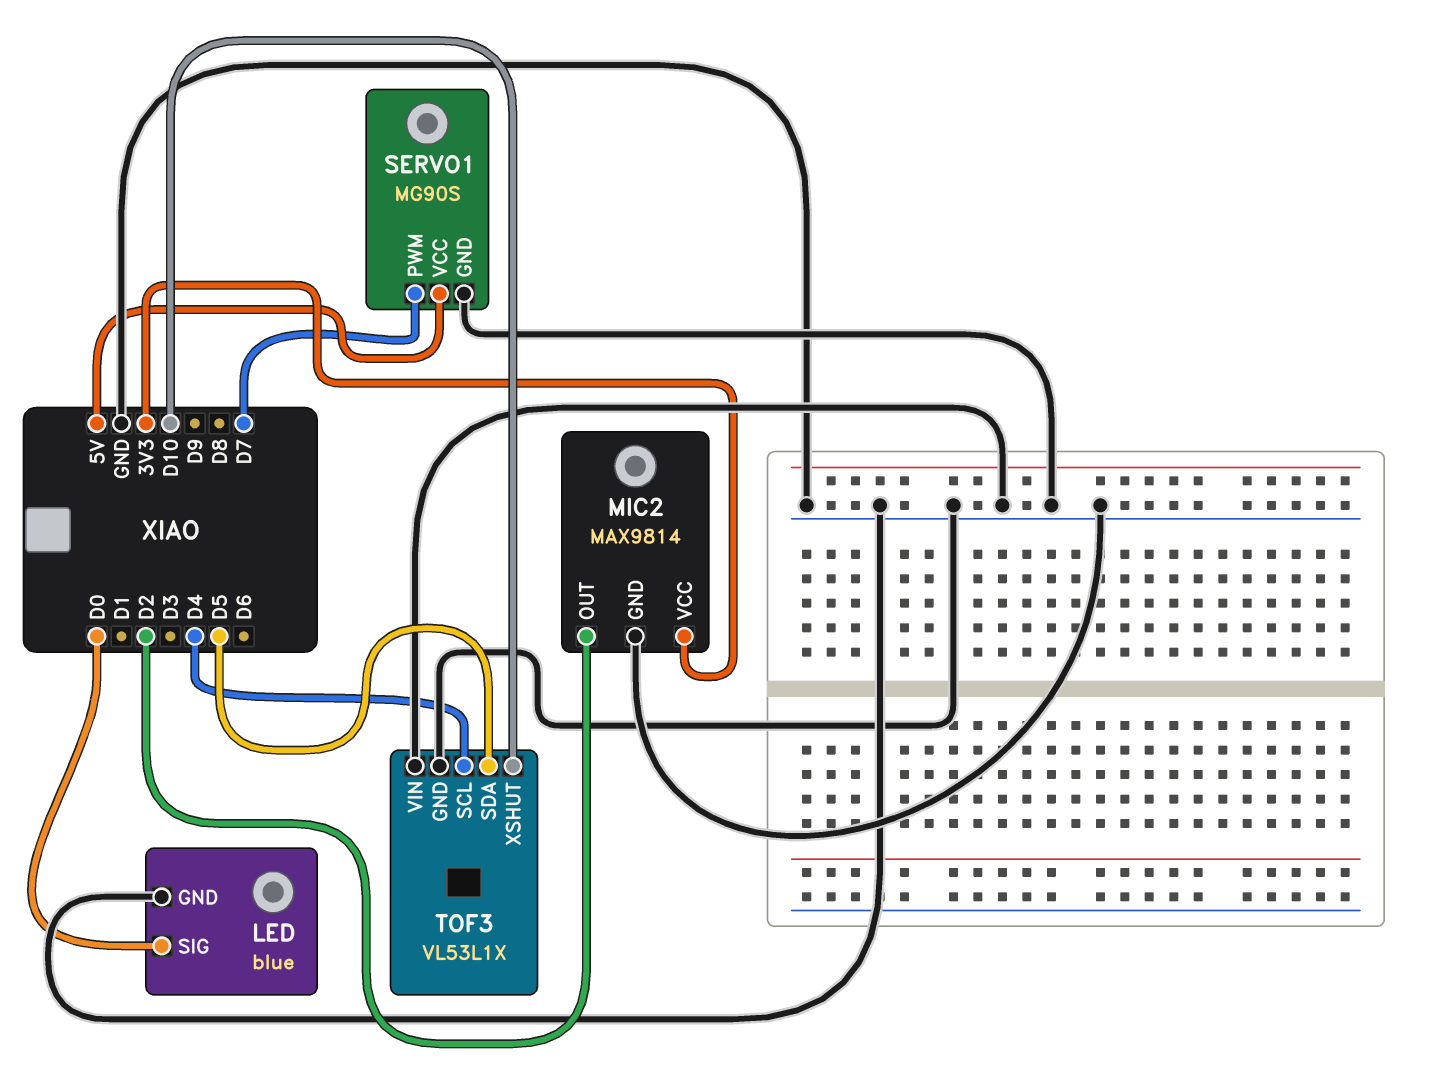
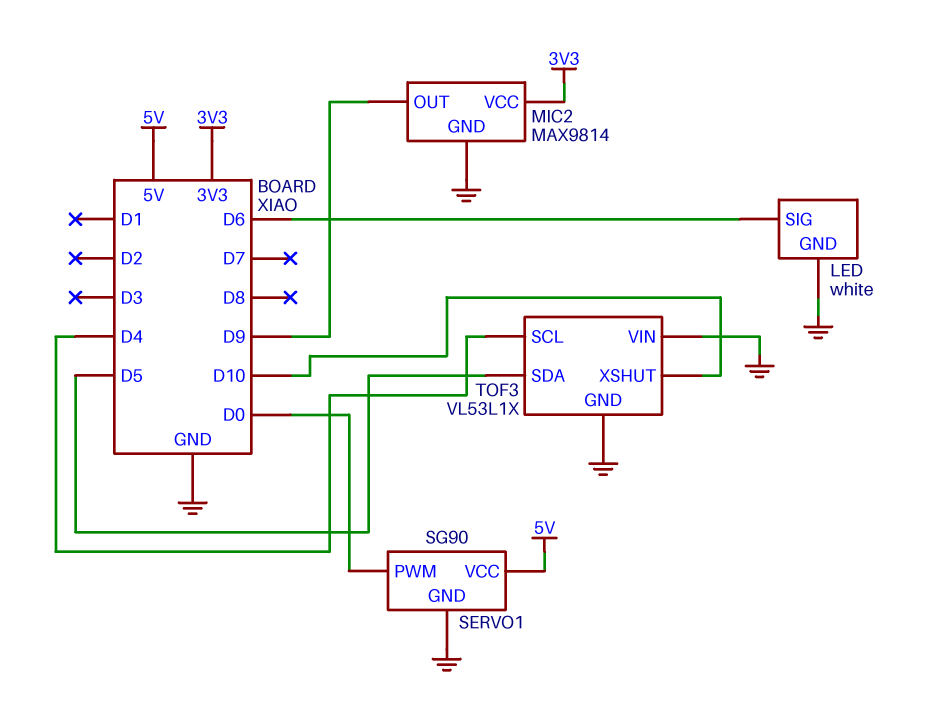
LED: blue -> white
LED pin SIG: D0 -> D6
MIC2 pin OUT: D2 -> D9
SERVO1: MG90S -> SG90
SERVO1 pin PWM: D7 -> D0

